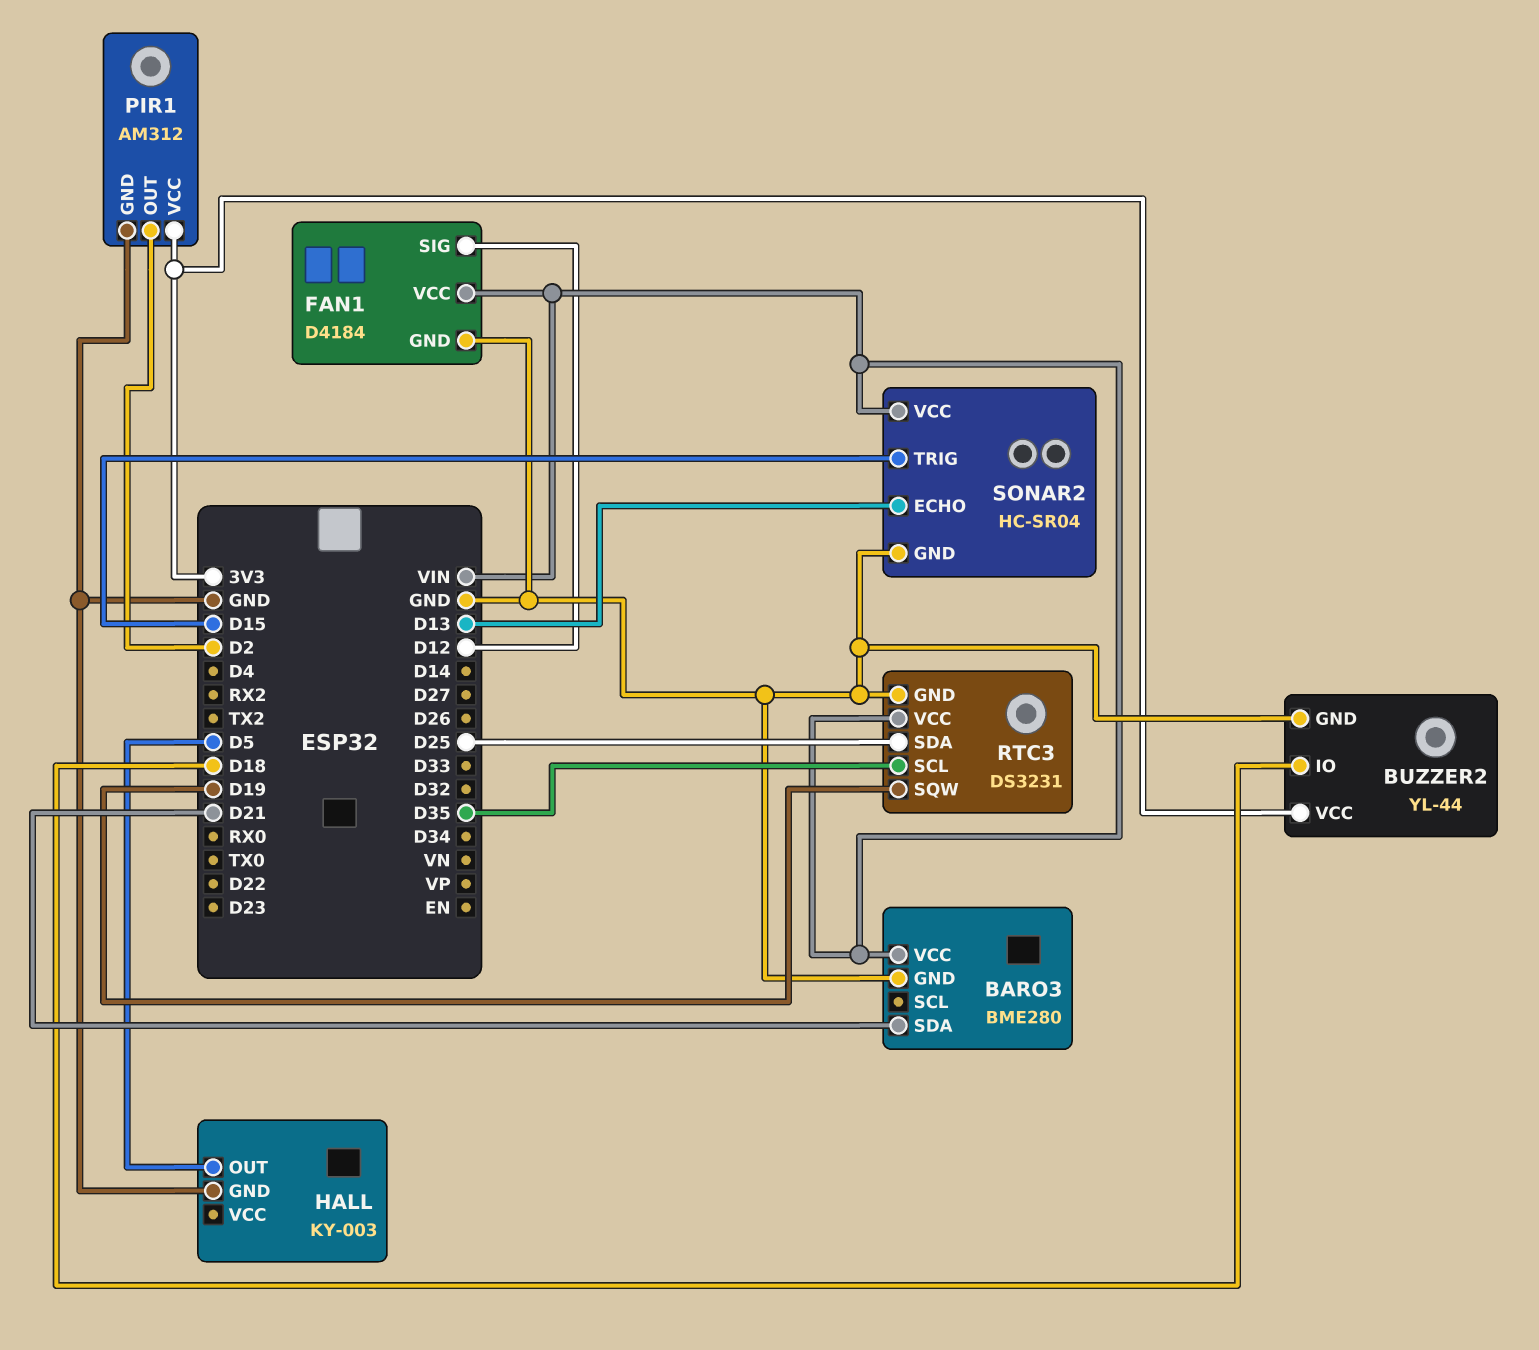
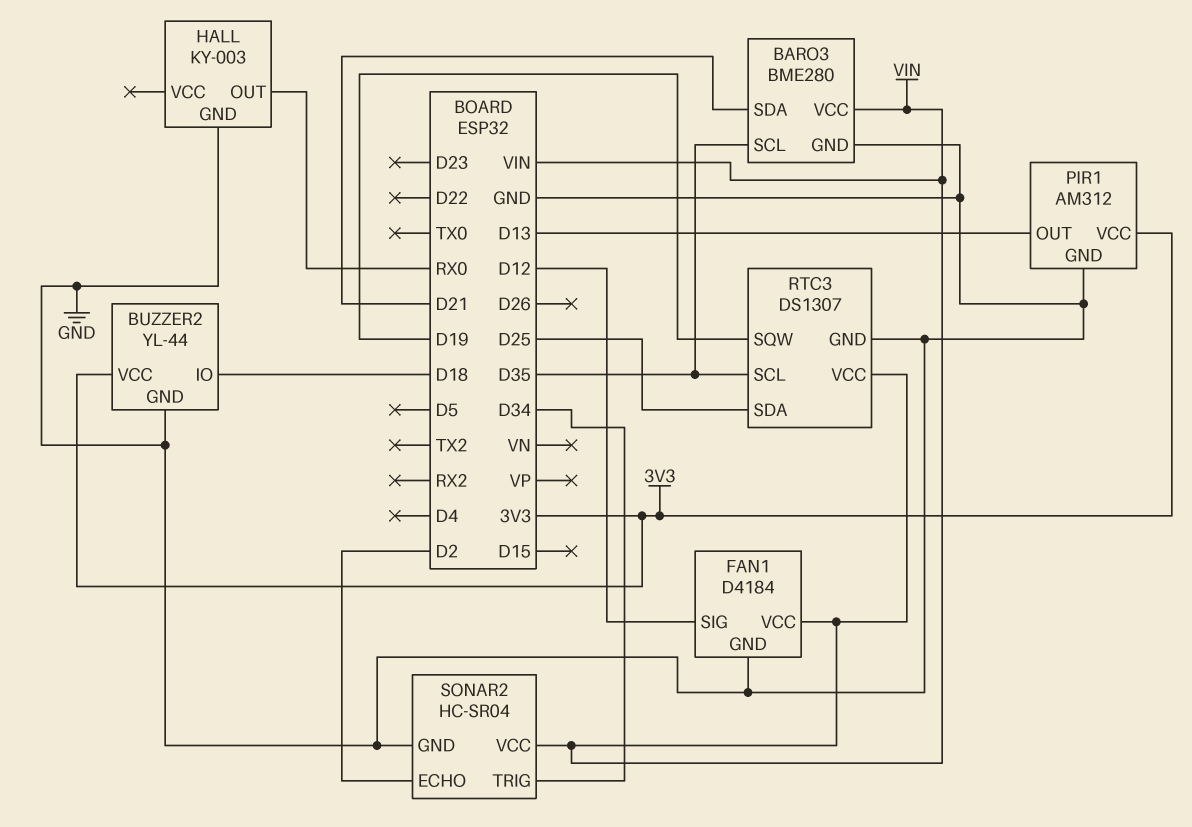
BARO3 pin SCL: none -> D35
HALL pin OUT: D5 -> RX0
PIR1 pin OUT: D2 -> D13
RTC3: DS3231 -> DS1307
SONAR2 pin ECHO: D13 -> D2
SONAR2 pin TRIG: D15 -> D34

